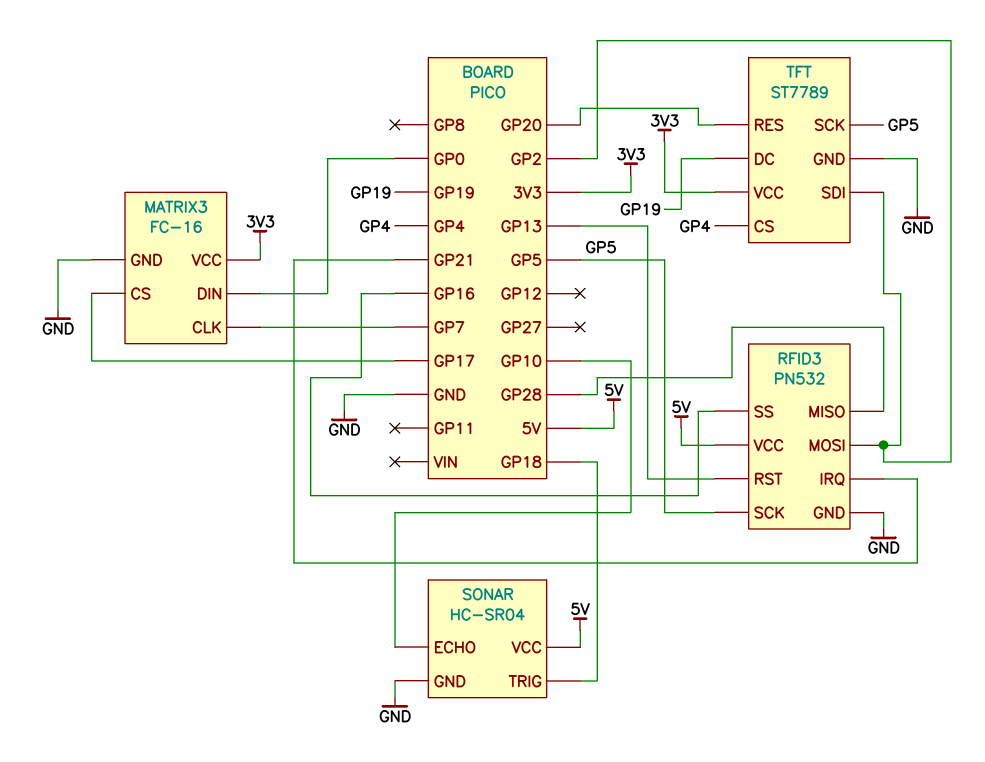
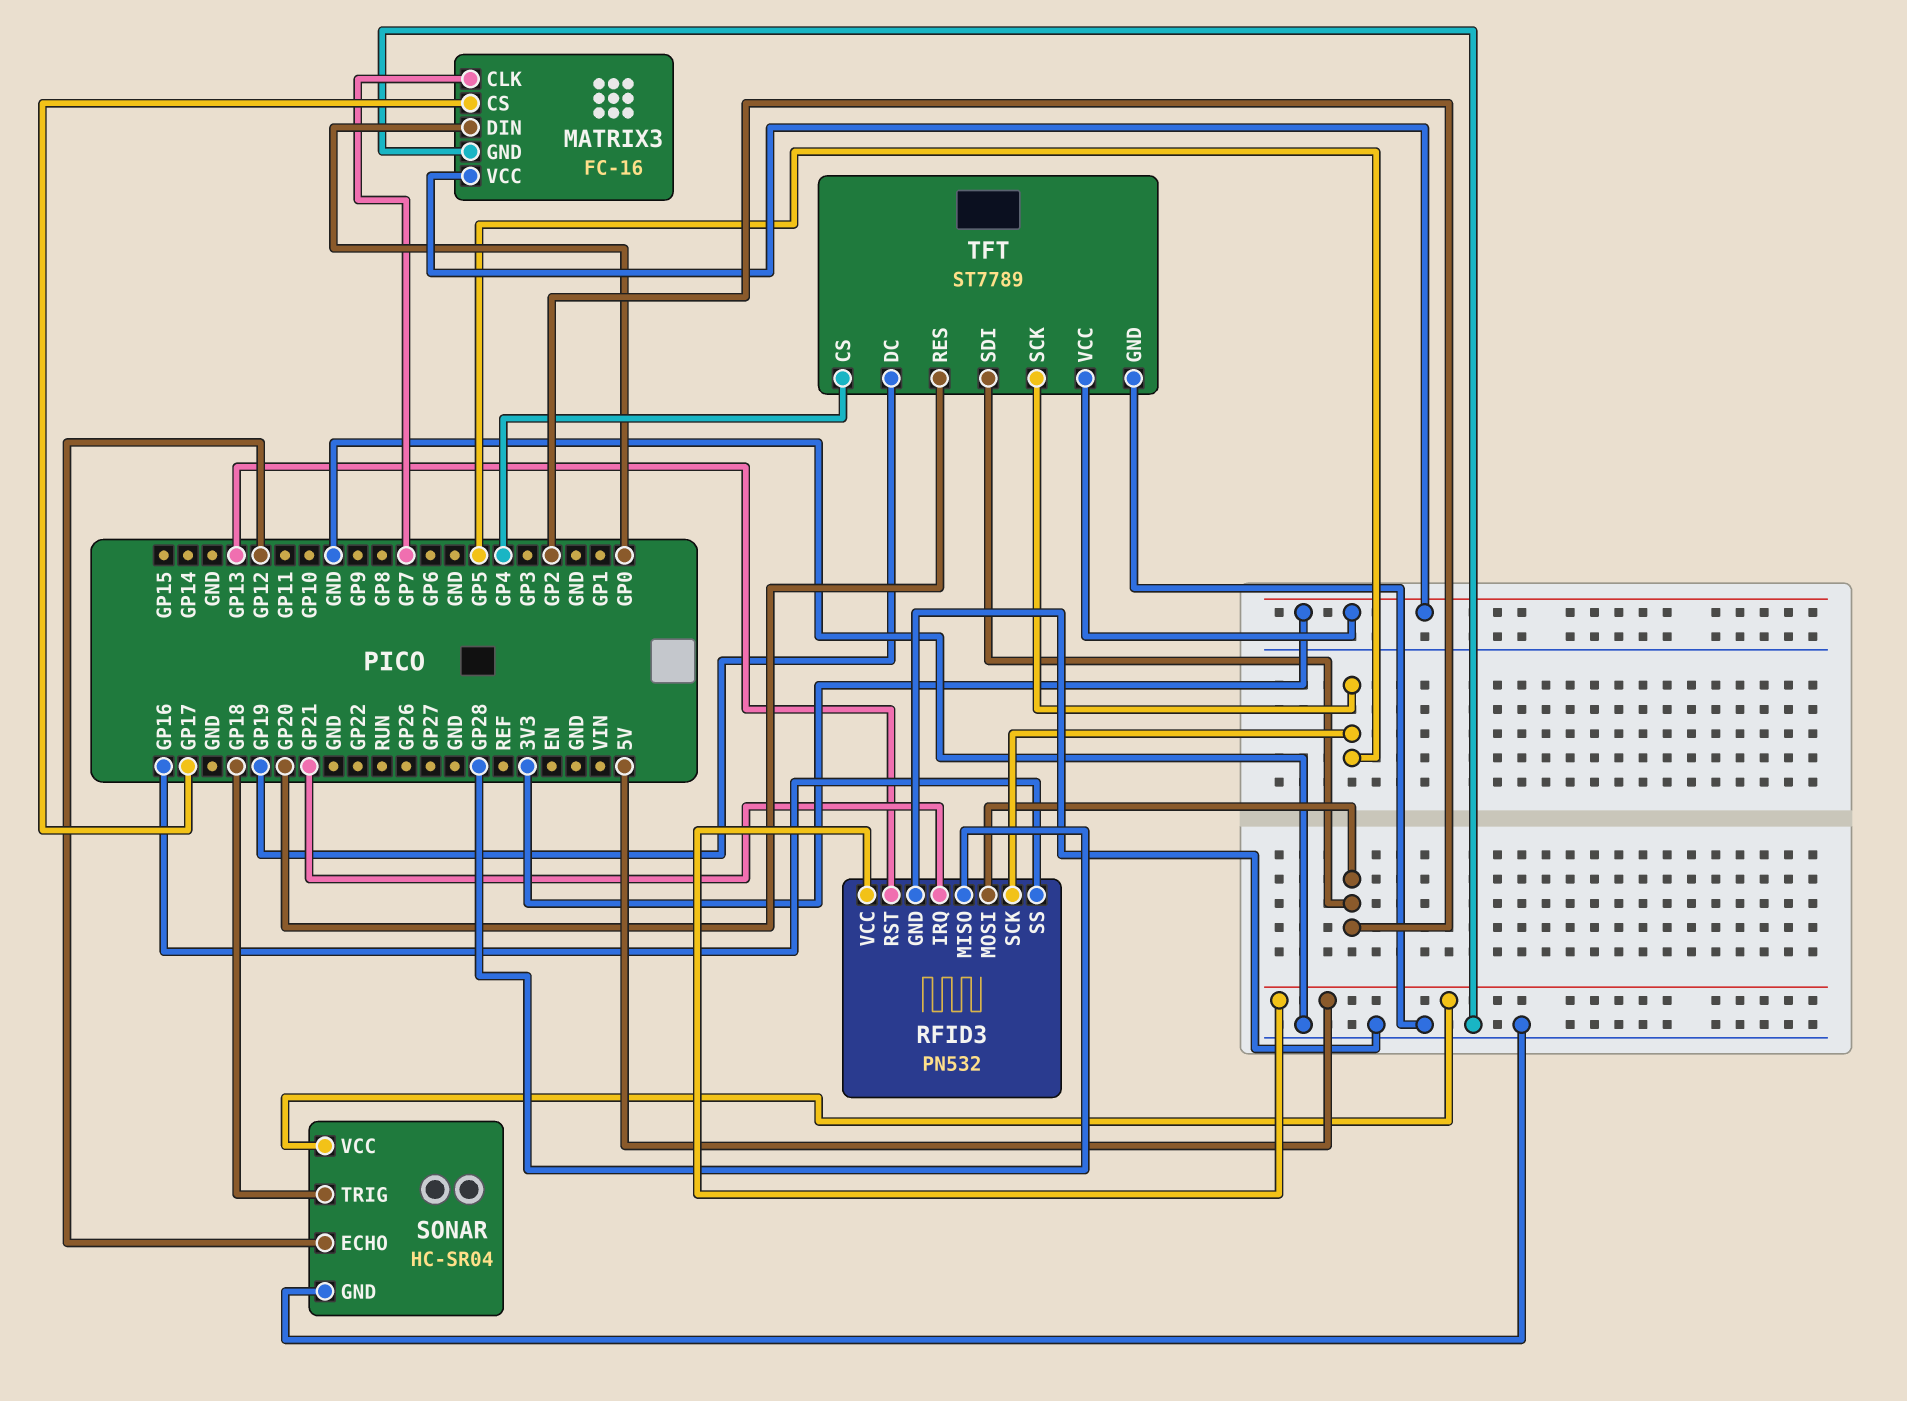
SONAR pin ECHO: GP10 -> GP12

